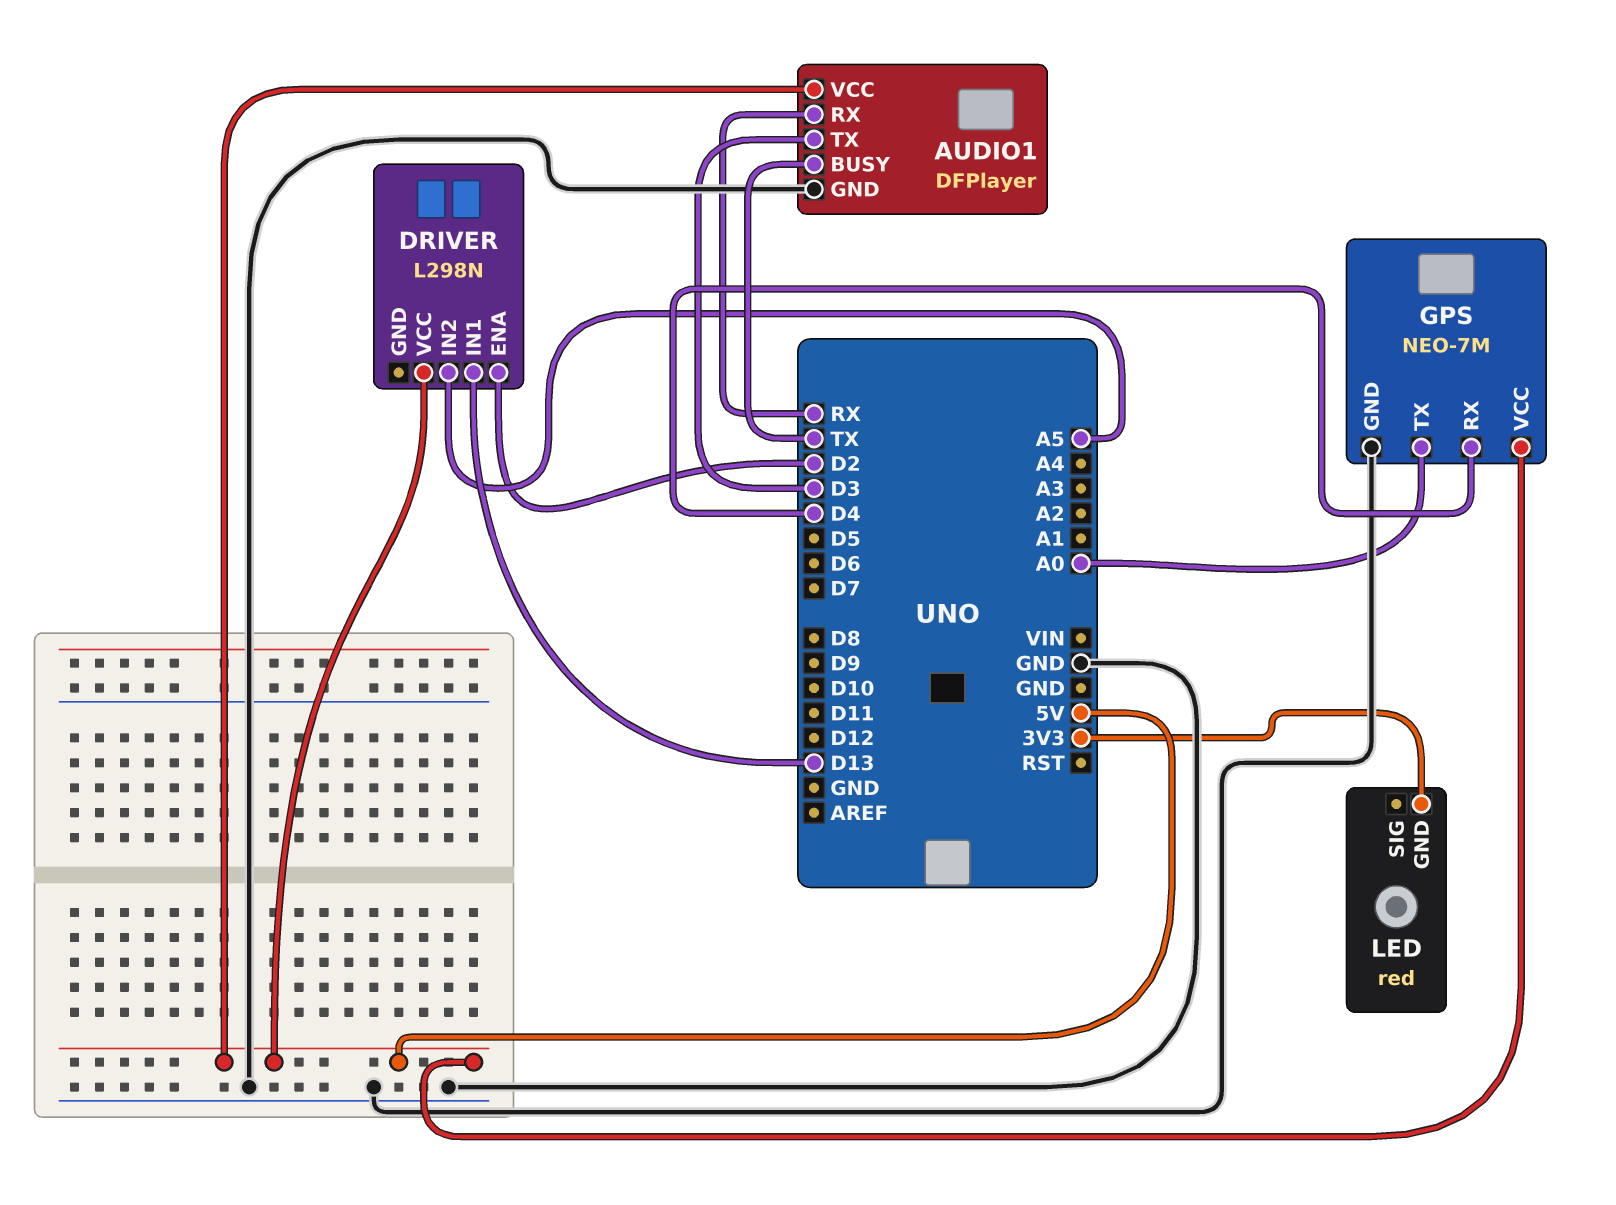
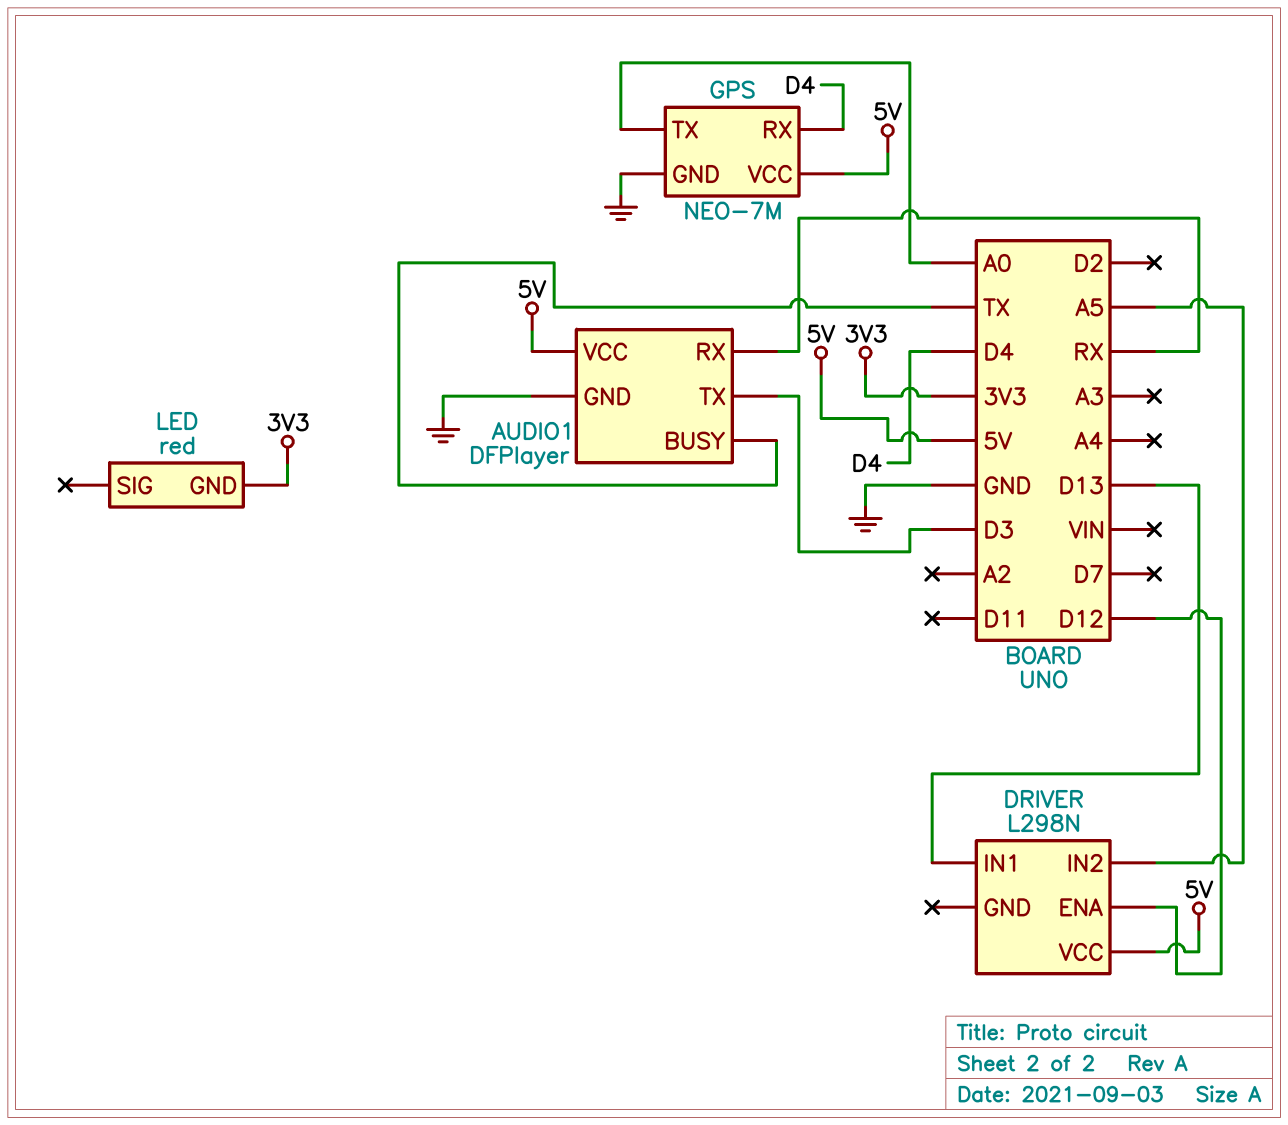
DRIVER pin ENA: D2 -> D12

